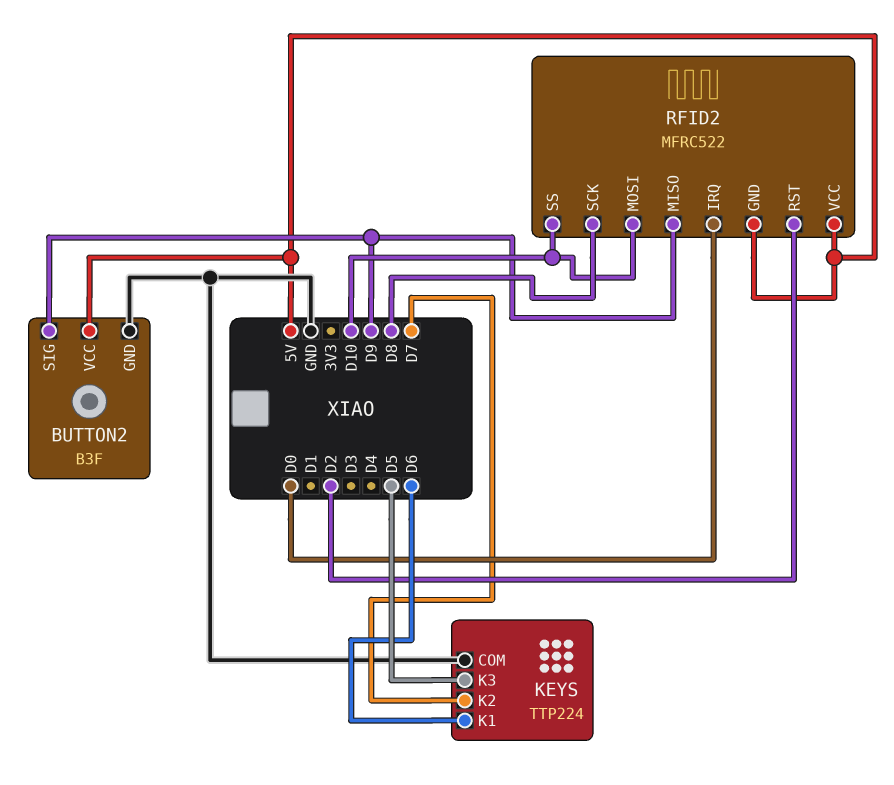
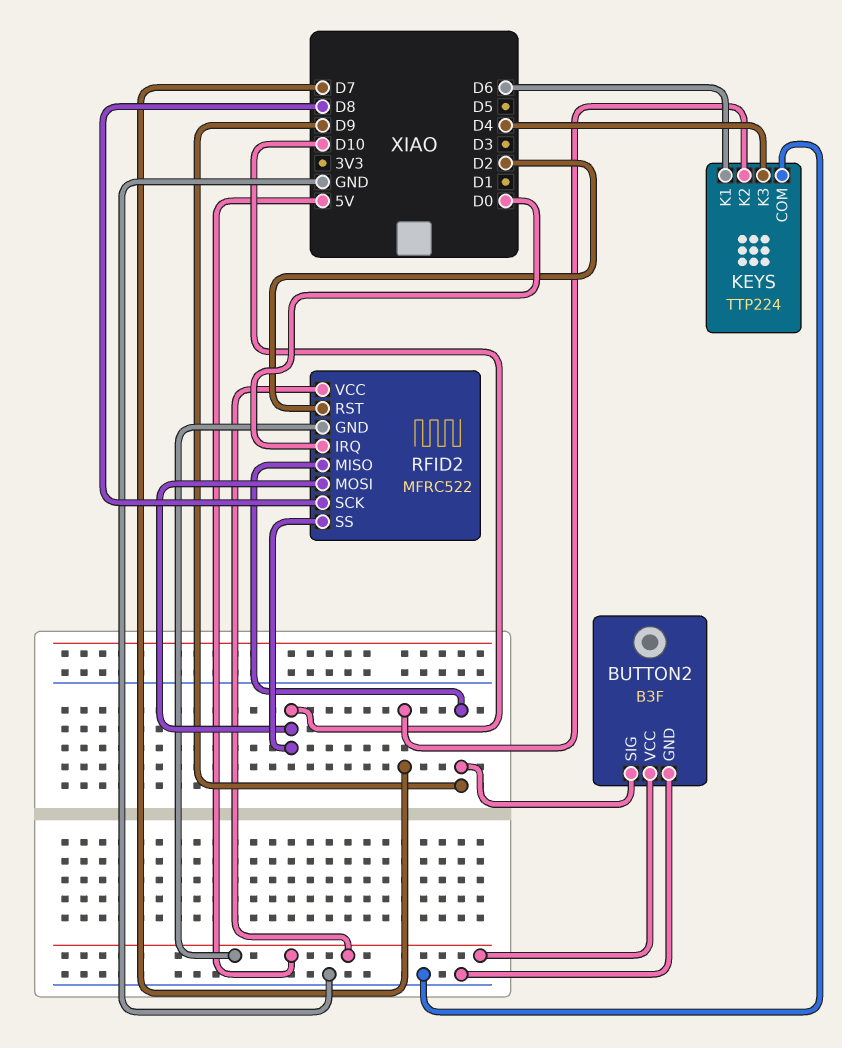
KEYS pin K3: D5 -> D4

